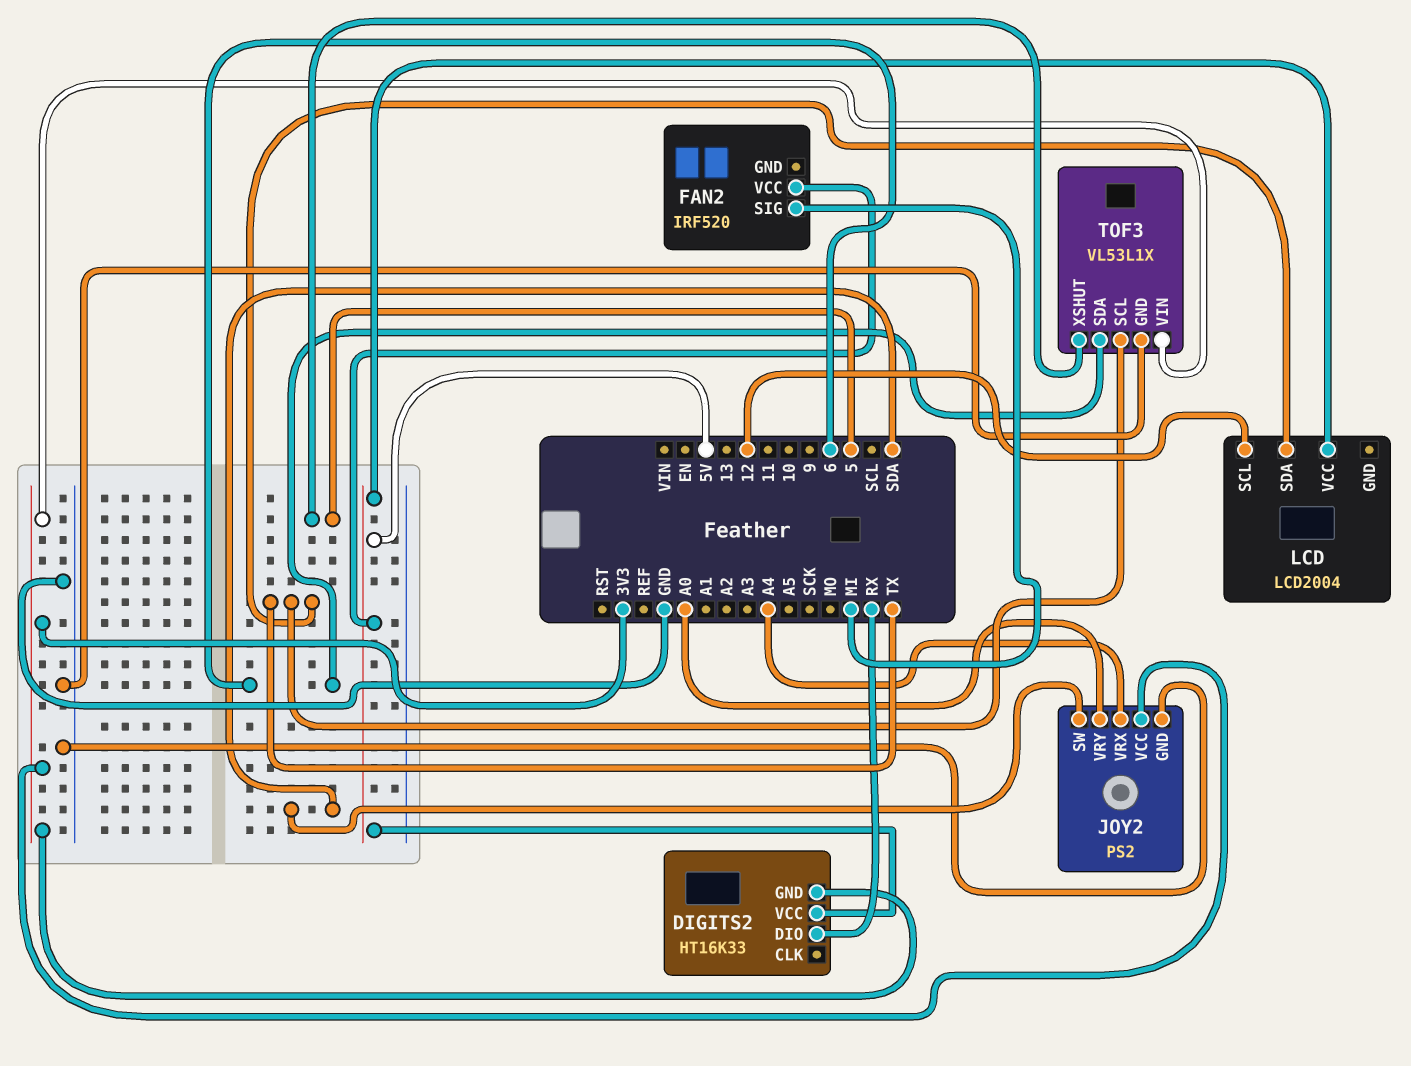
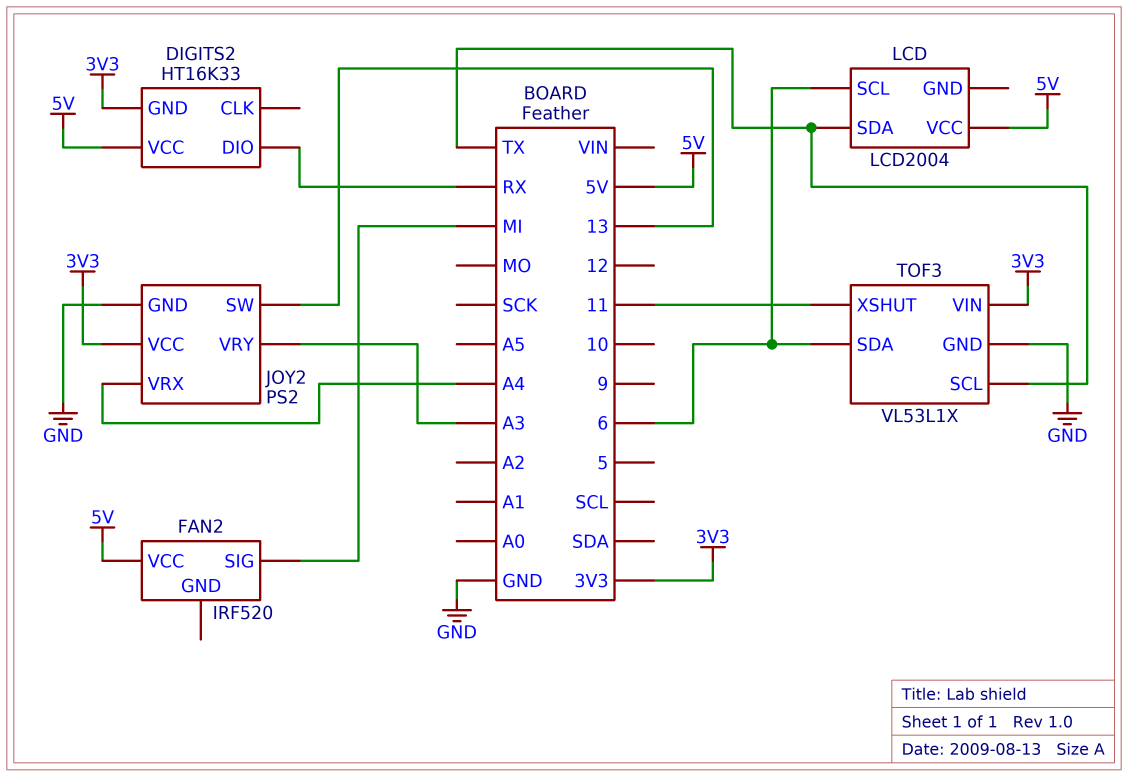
JOY2 pin SW: SDA -> 13
JOY2 pin VRY: A0 -> A3
LCD pin SCL: 12 -> 6
TOF3 pin XSHUT: 5 -> 11

